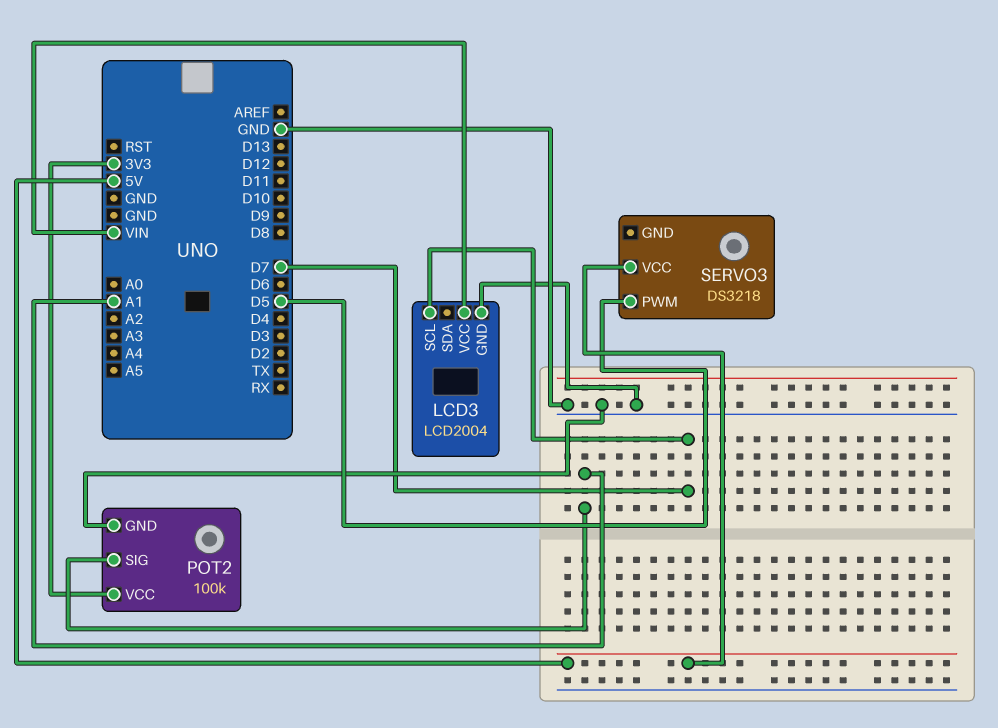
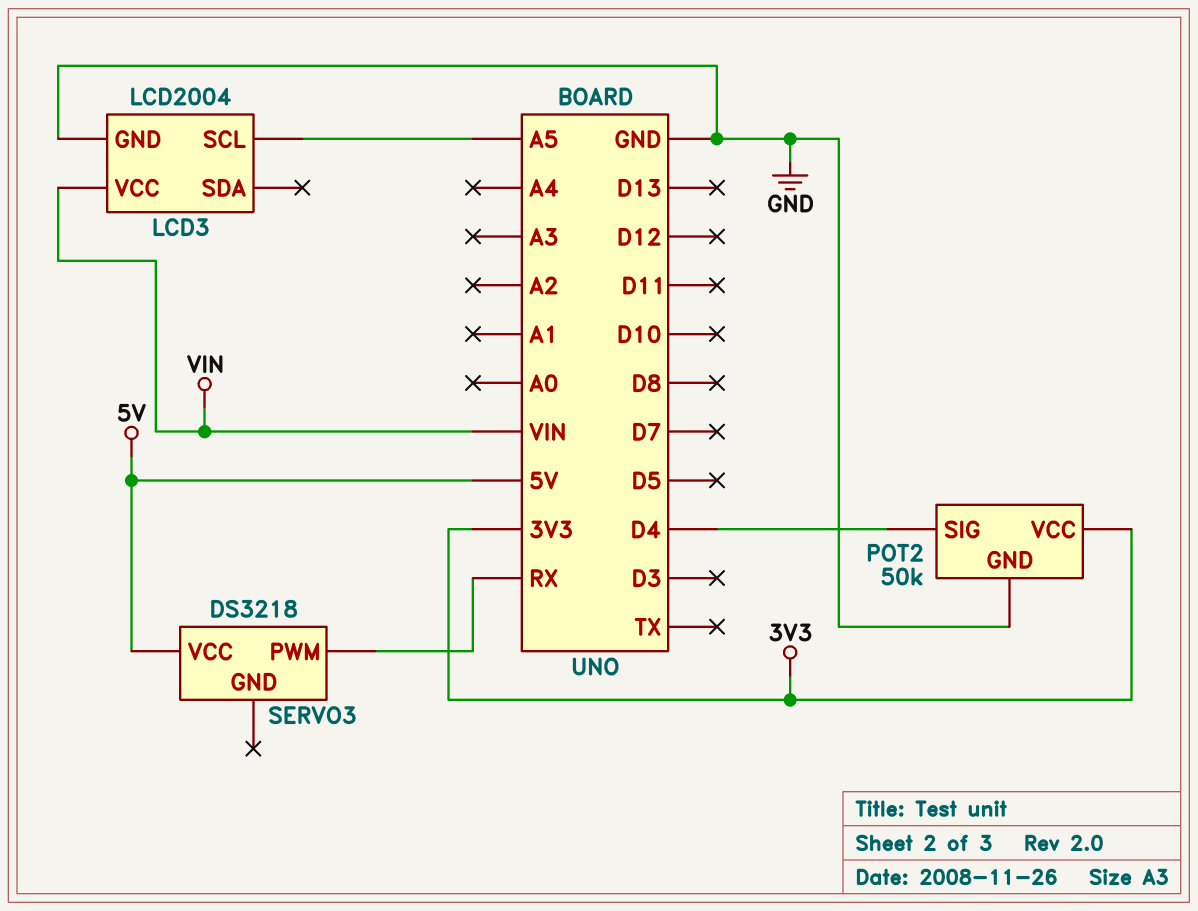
LCD3 pin SCL: D7 -> A5
POT2: 100k -> 50k
POT2 pin SIG: A1 -> D4
SERVO3 pin PWM: D5 -> RX

